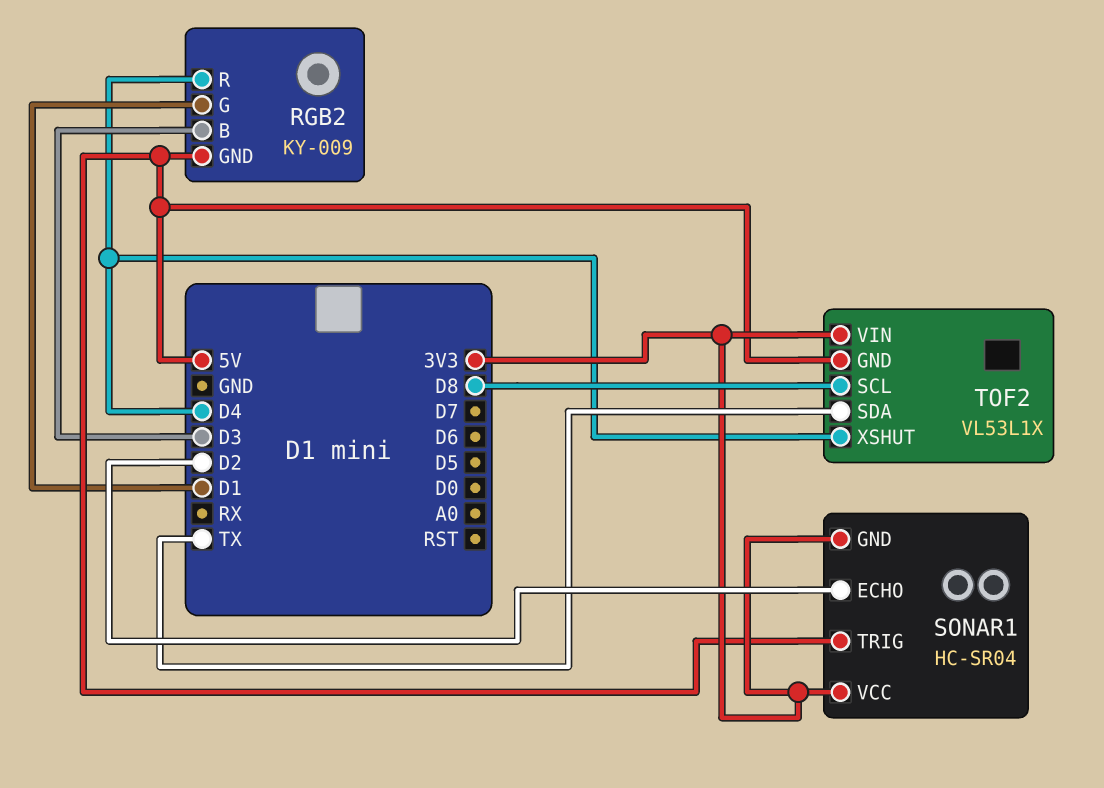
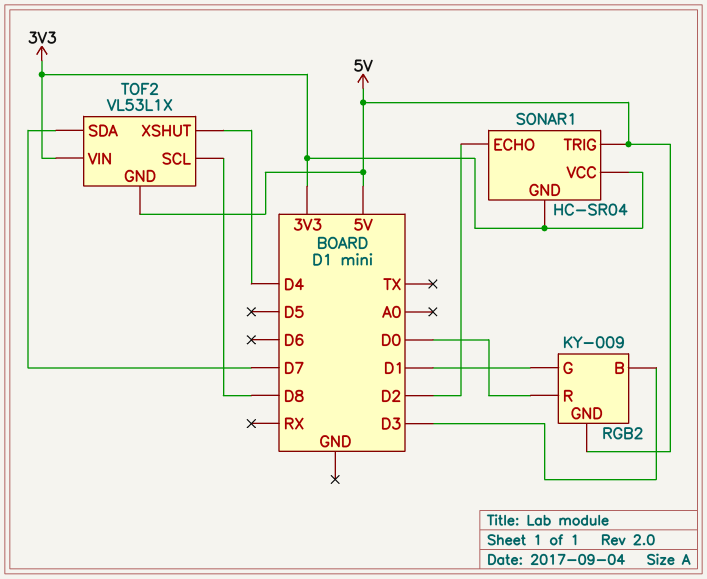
RGB2 pin R: D4 -> D0
TOF2 pin SDA: TX -> D7

